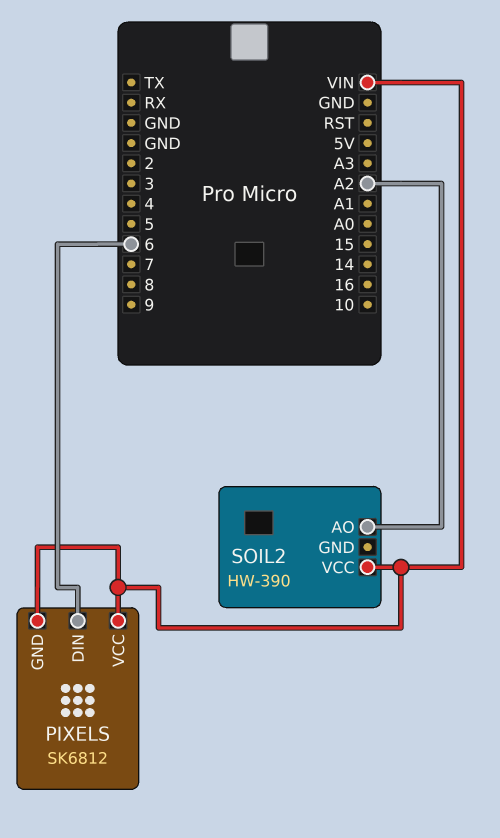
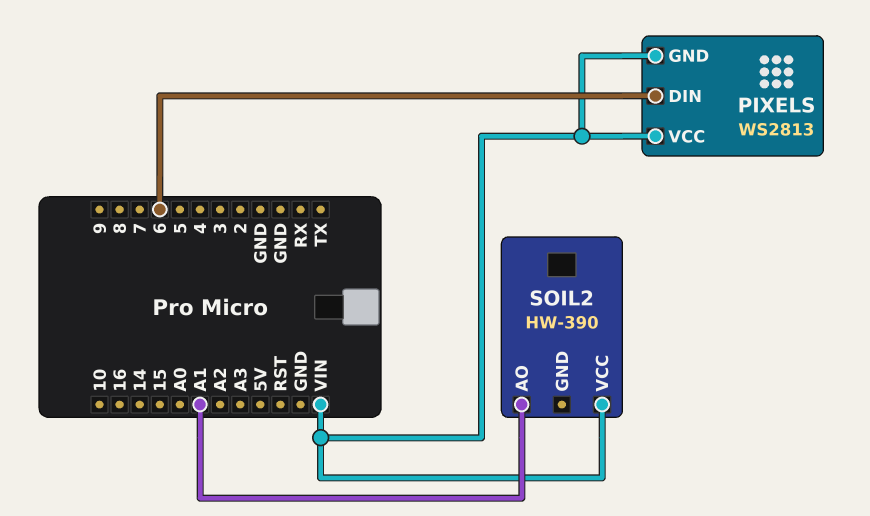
PIXELS: SK6812 -> WS2813
SOIL2 pin AO: A2 -> A1

